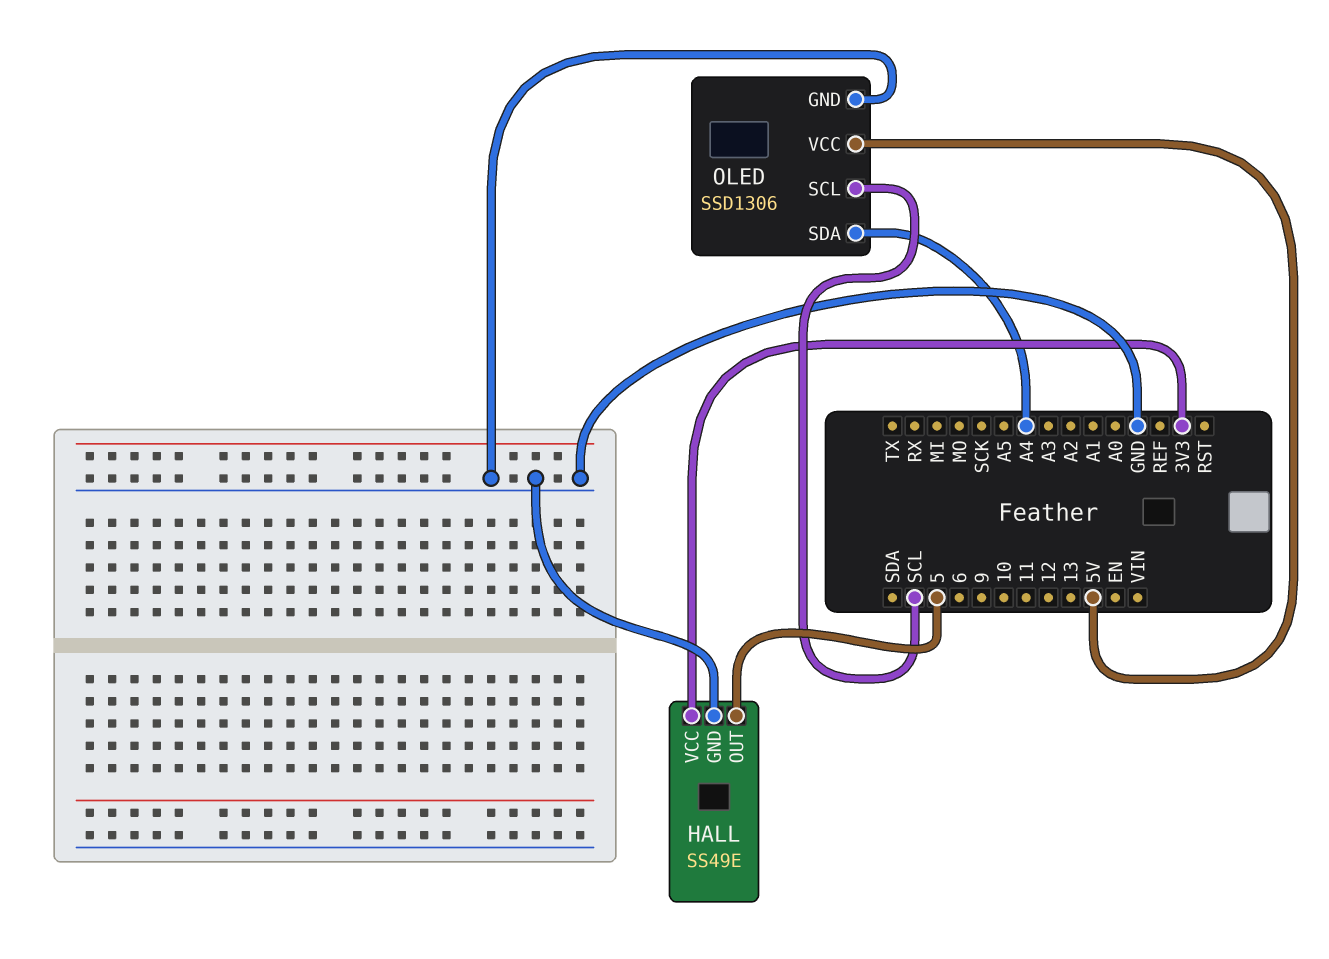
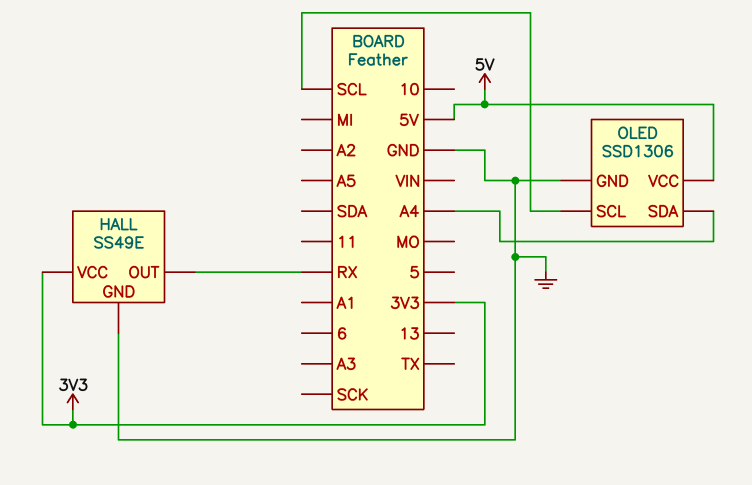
HALL pin OUT: 5 -> RX

